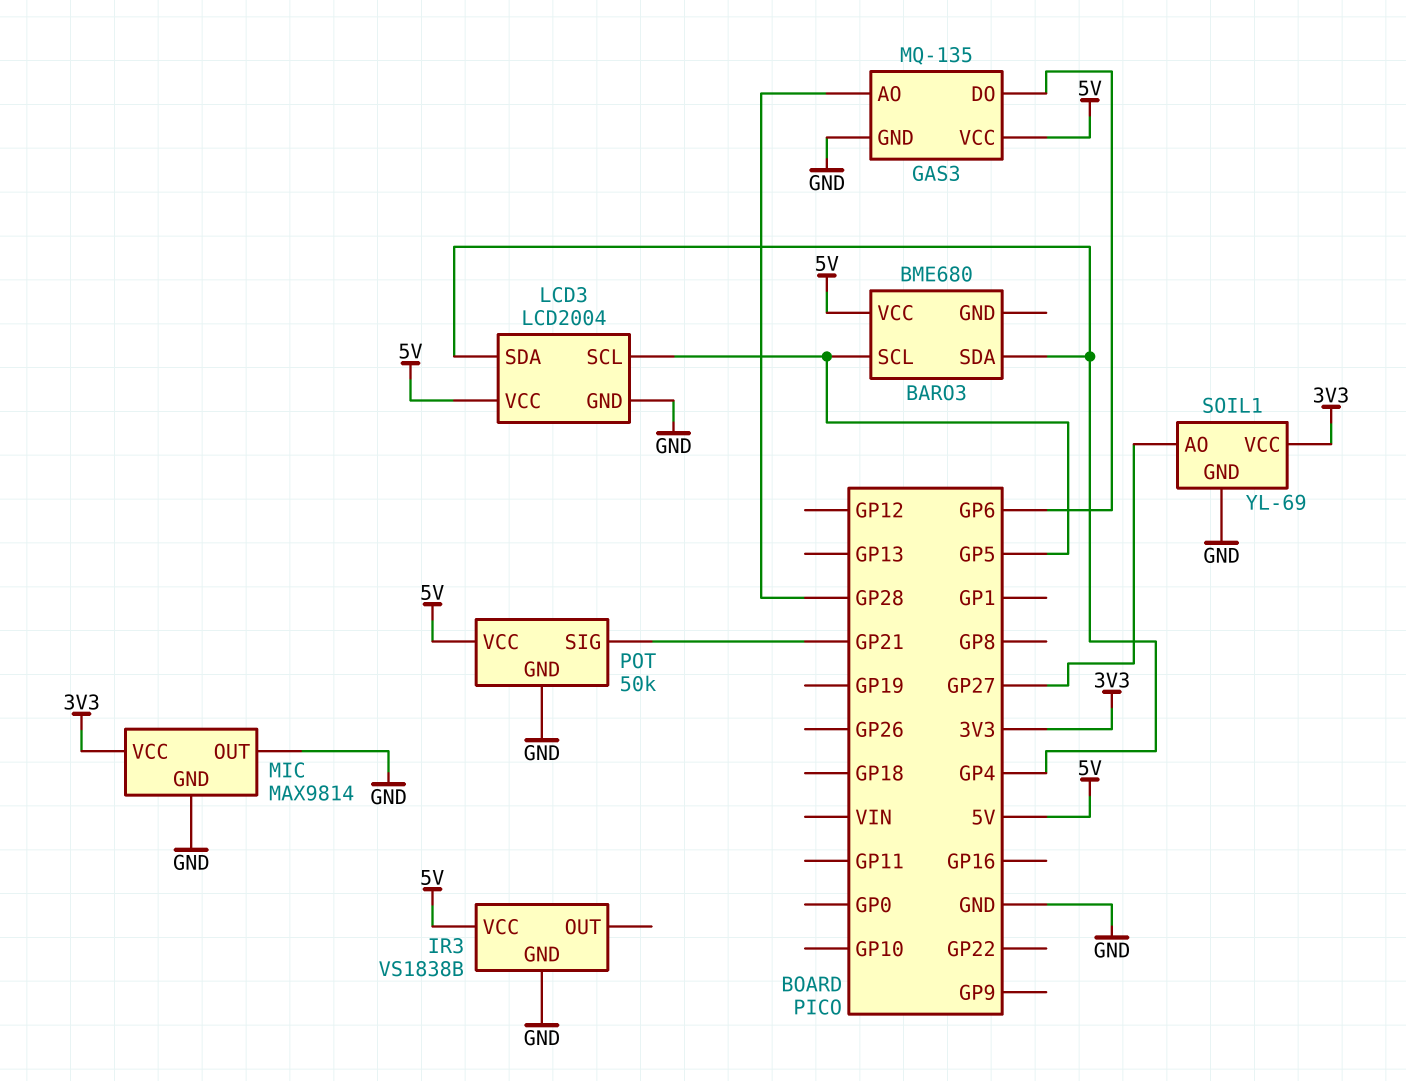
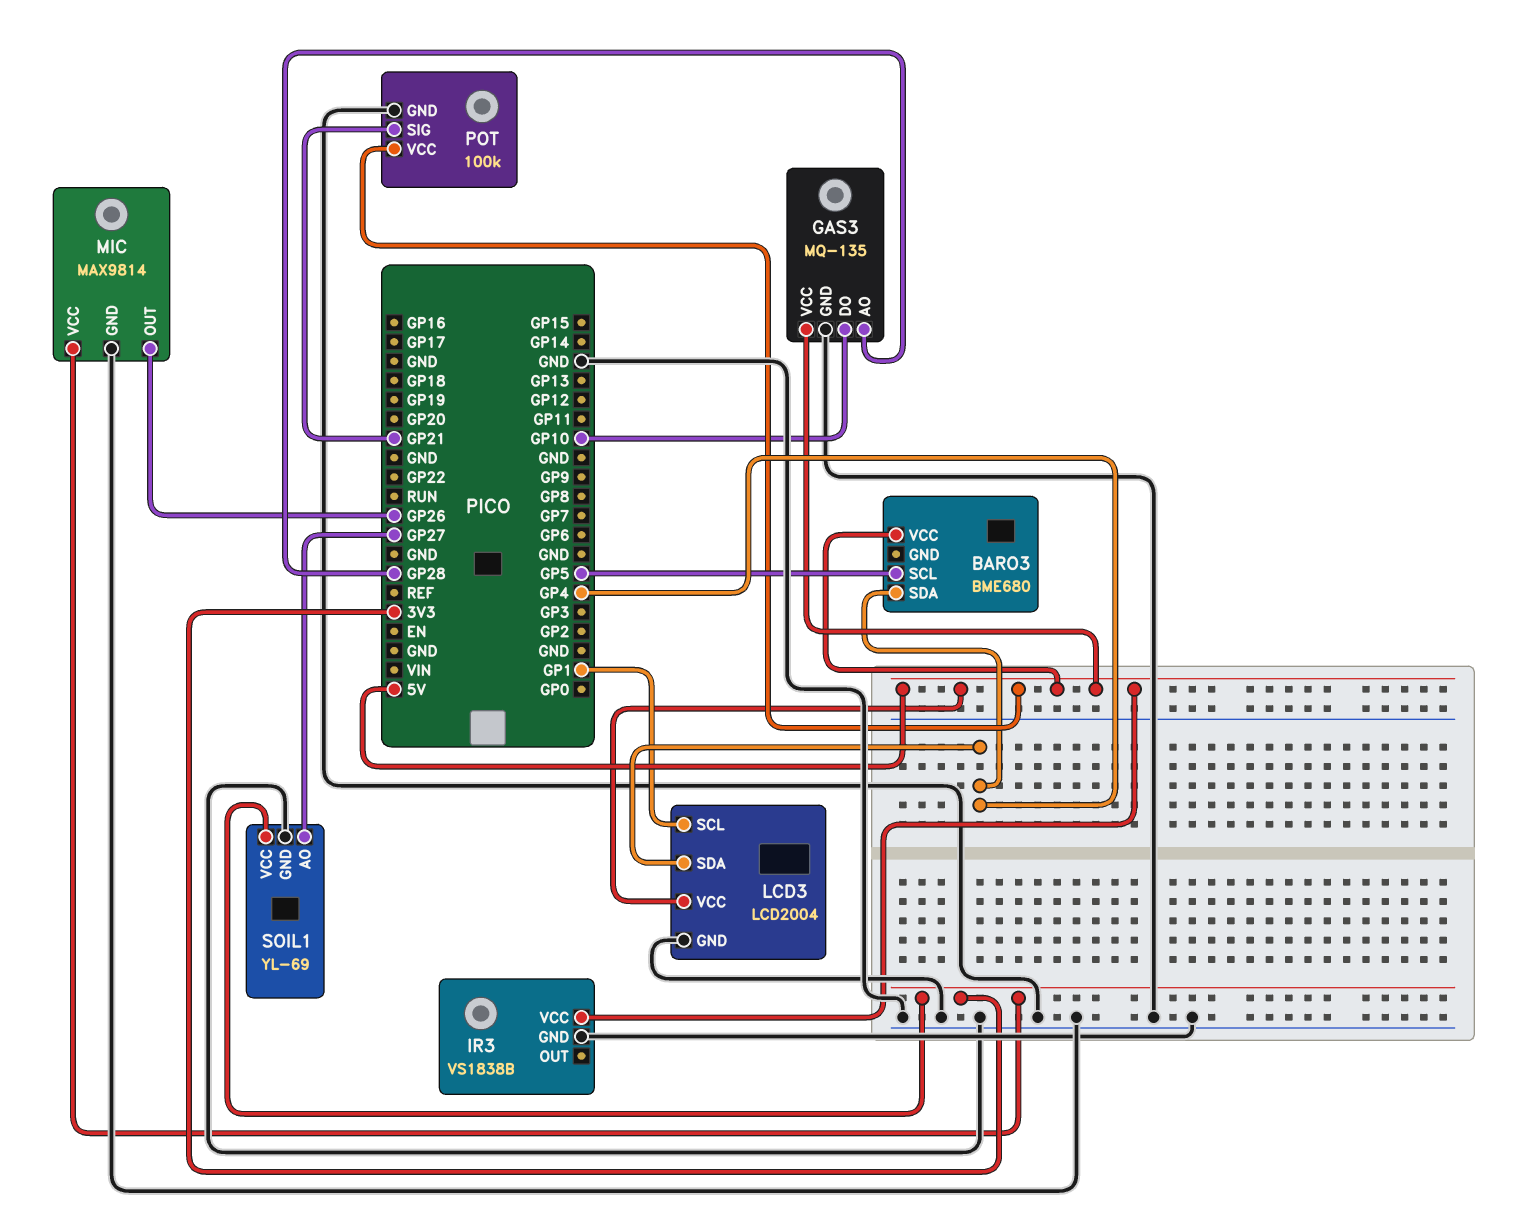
GAS3 pin DO: GP6 -> GP10
LCD3 pin SCL: GP5 -> GP1
MIC pin OUT: GND -> GP26
POT: 50k -> 100k

